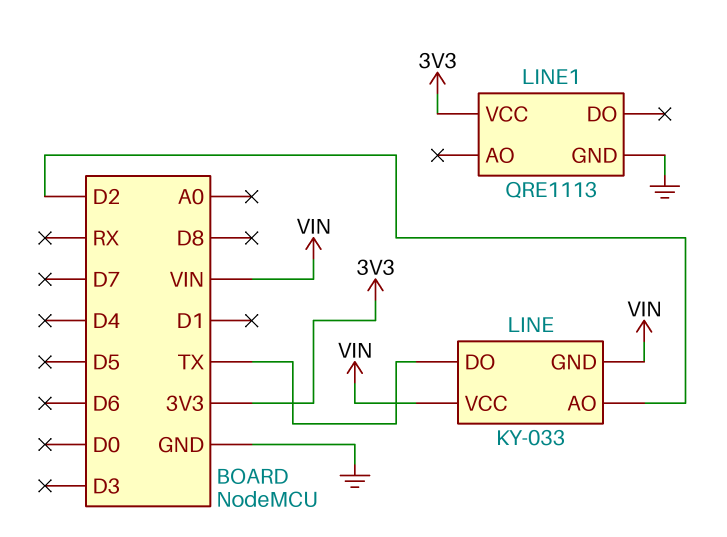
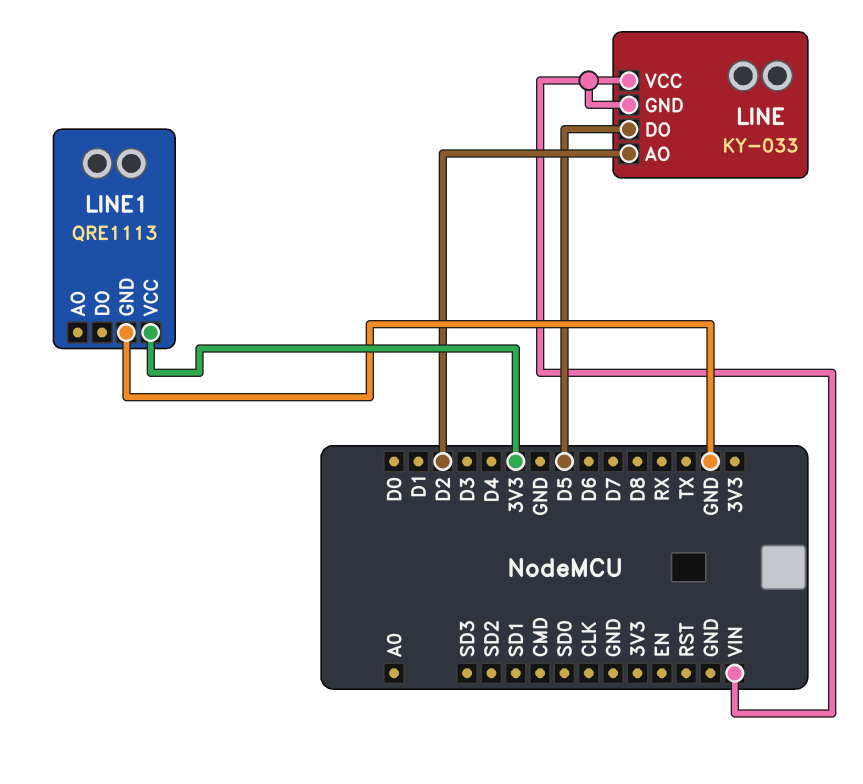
LINE pin DO: TX -> D5

